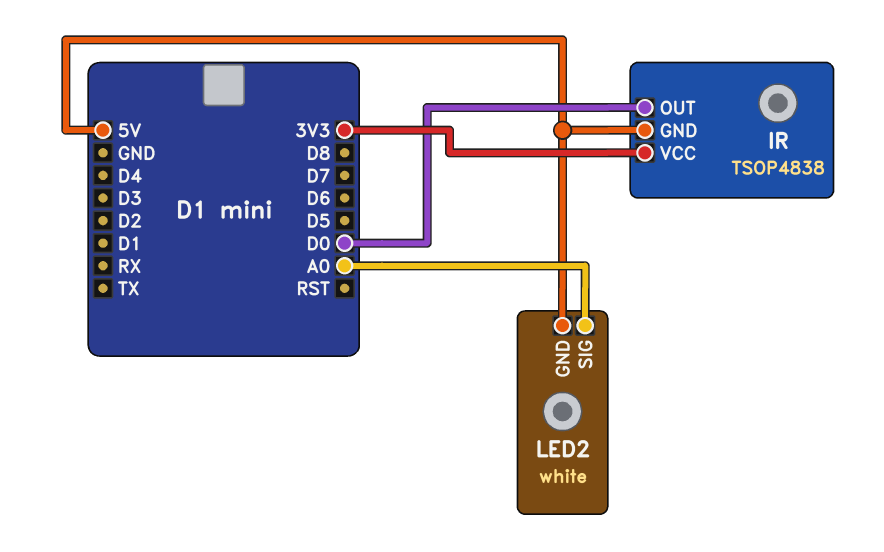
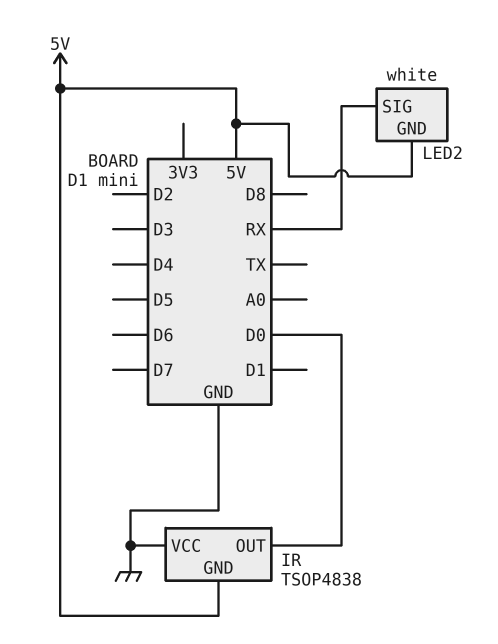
IR pin VCC: 3V3 -> GND
LED2 pin SIG: A0 -> RX

